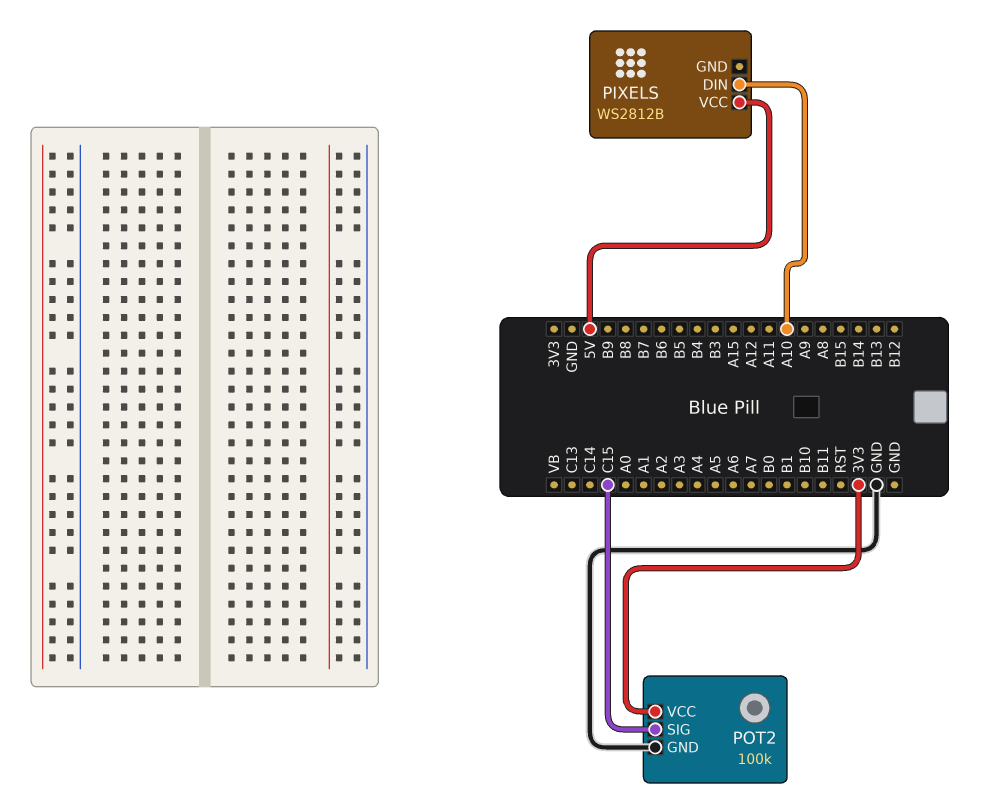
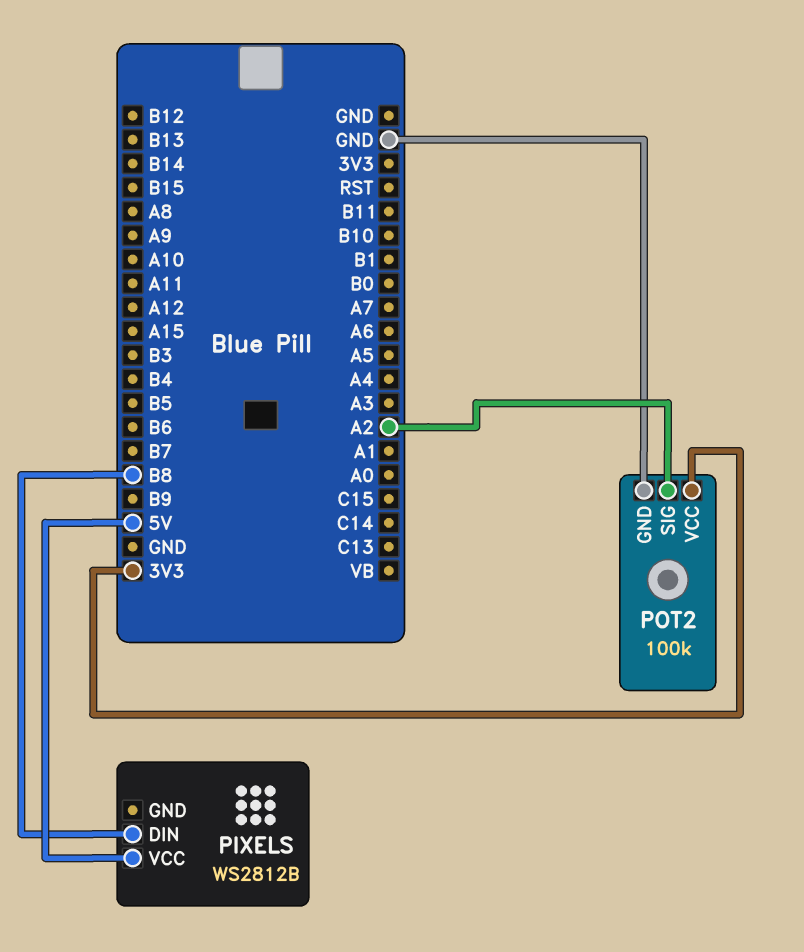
PIXELS pin DIN: A10 -> B8
POT2 pin SIG: C15 -> A2

